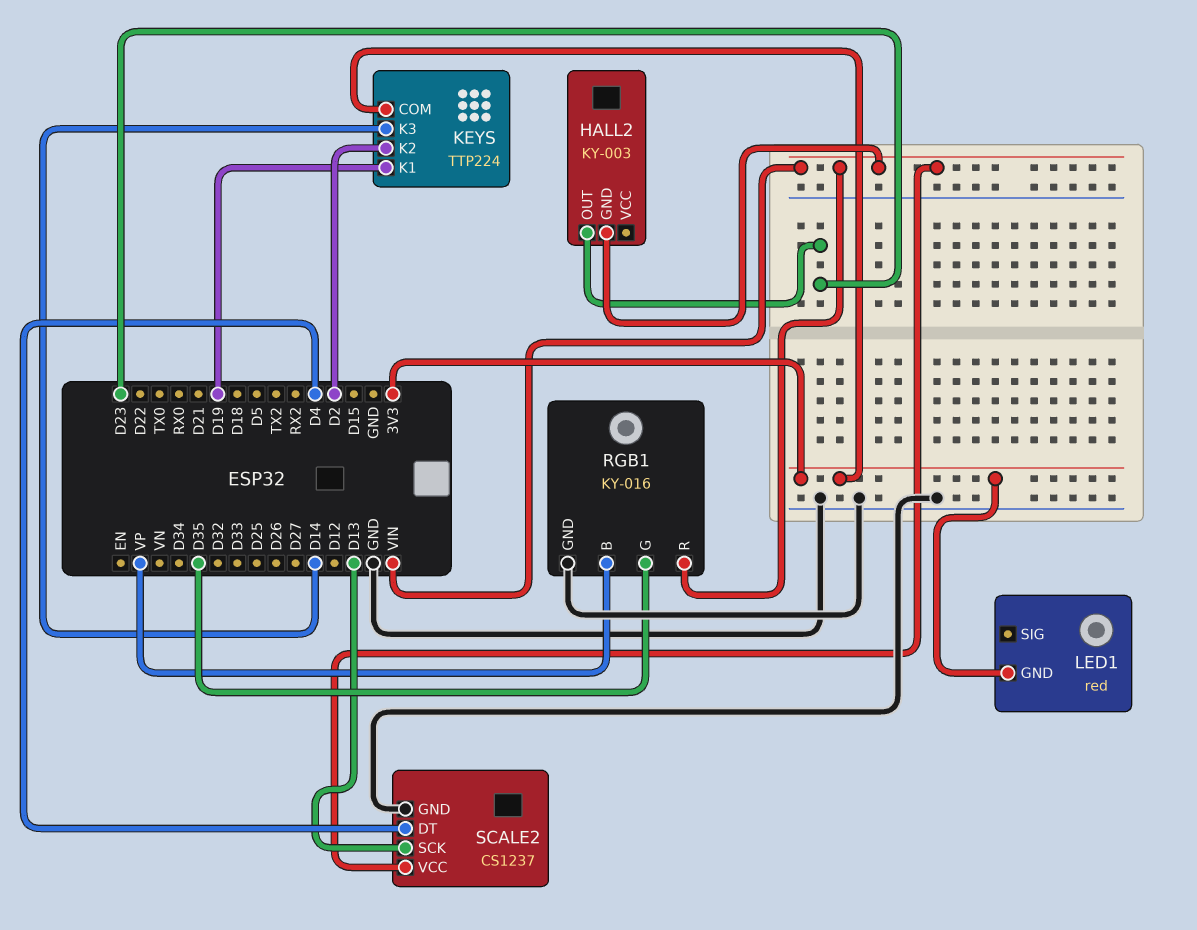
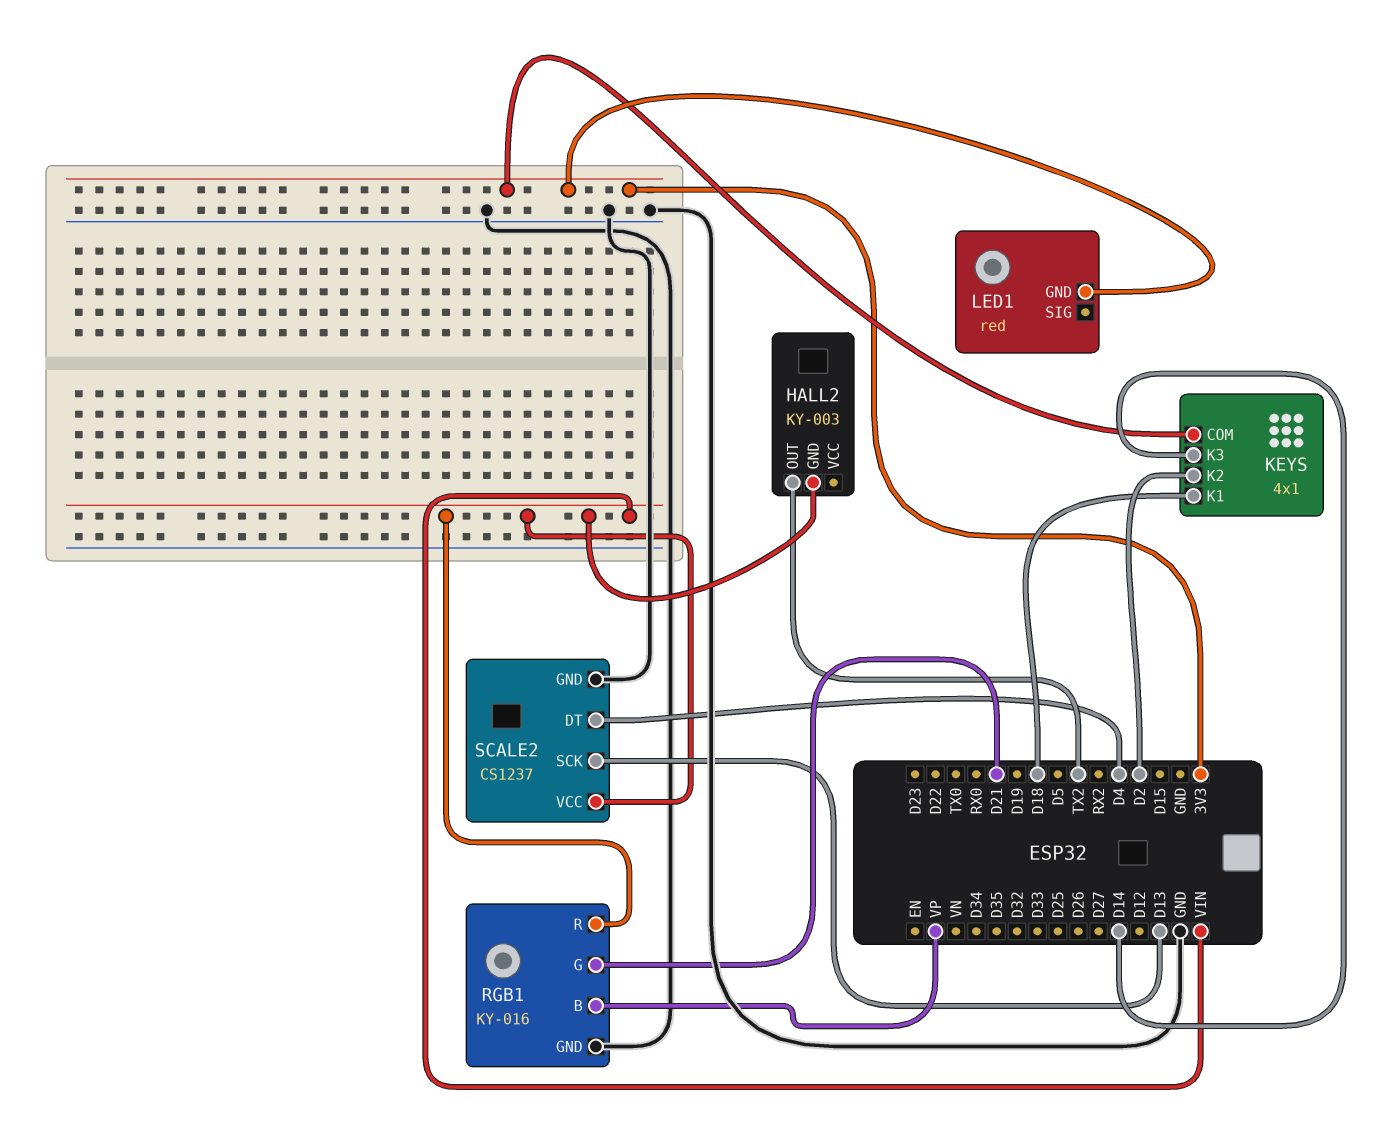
HALL2 pin OUT: D23 -> TX2
KEYS: TTP224 -> 4x1
KEYS pin K1: D19 -> D18
RGB1 pin G: D35 -> D21

